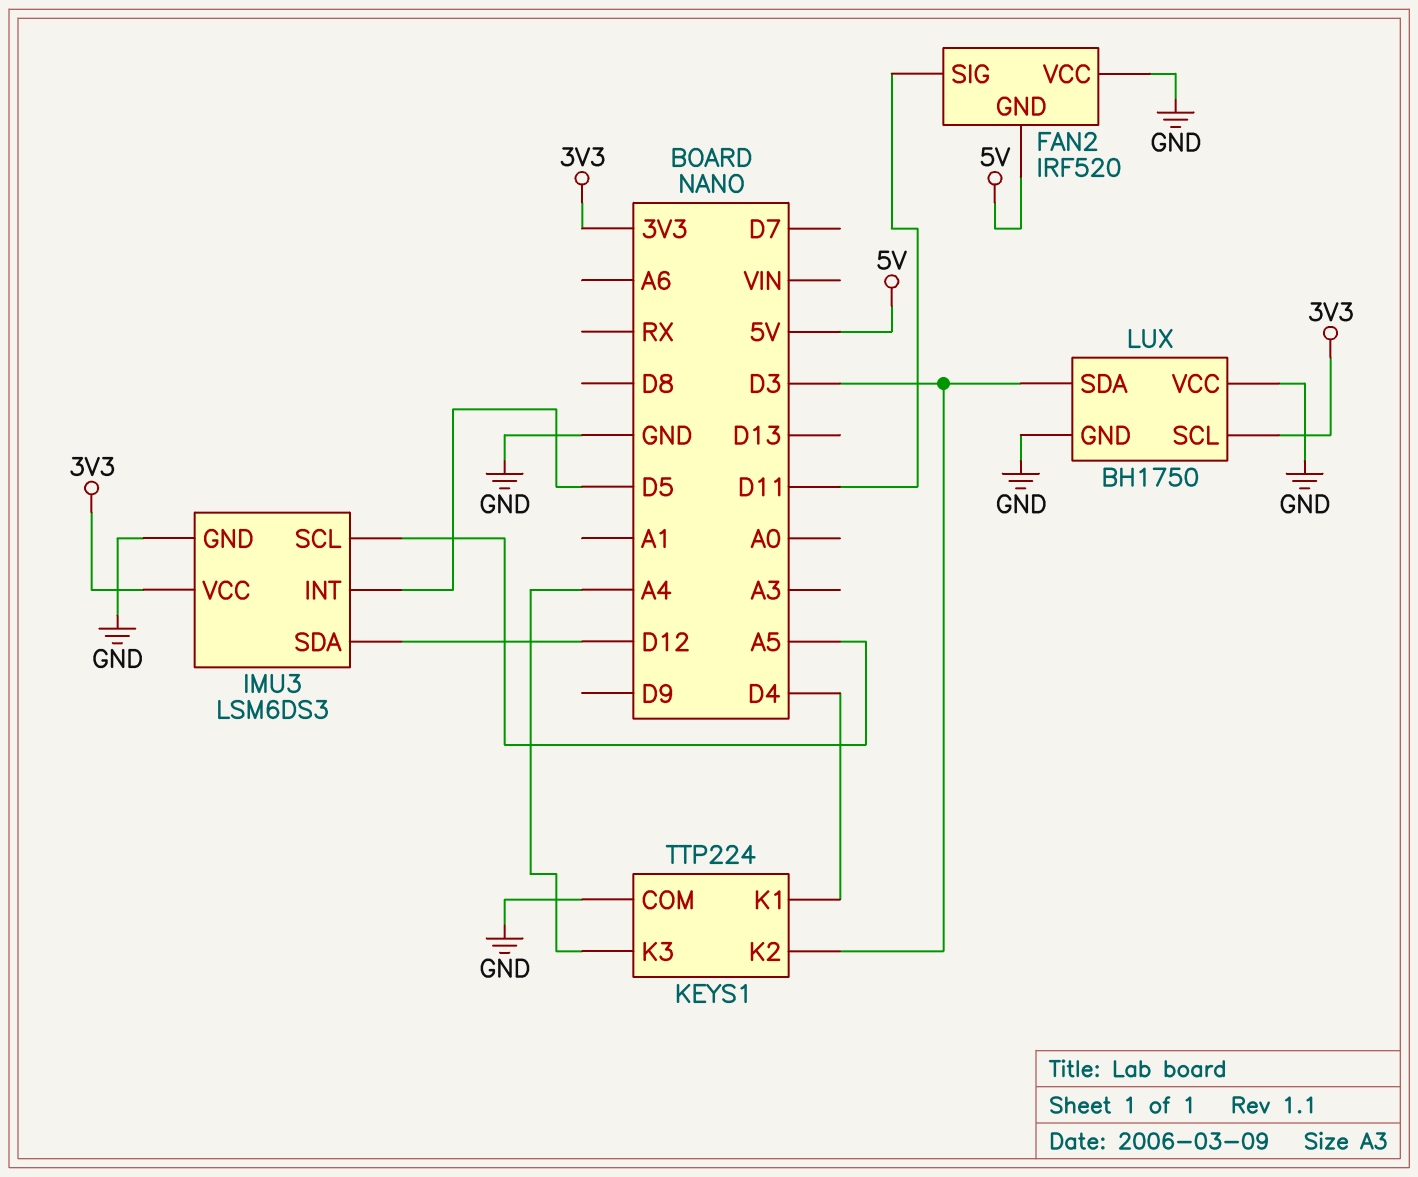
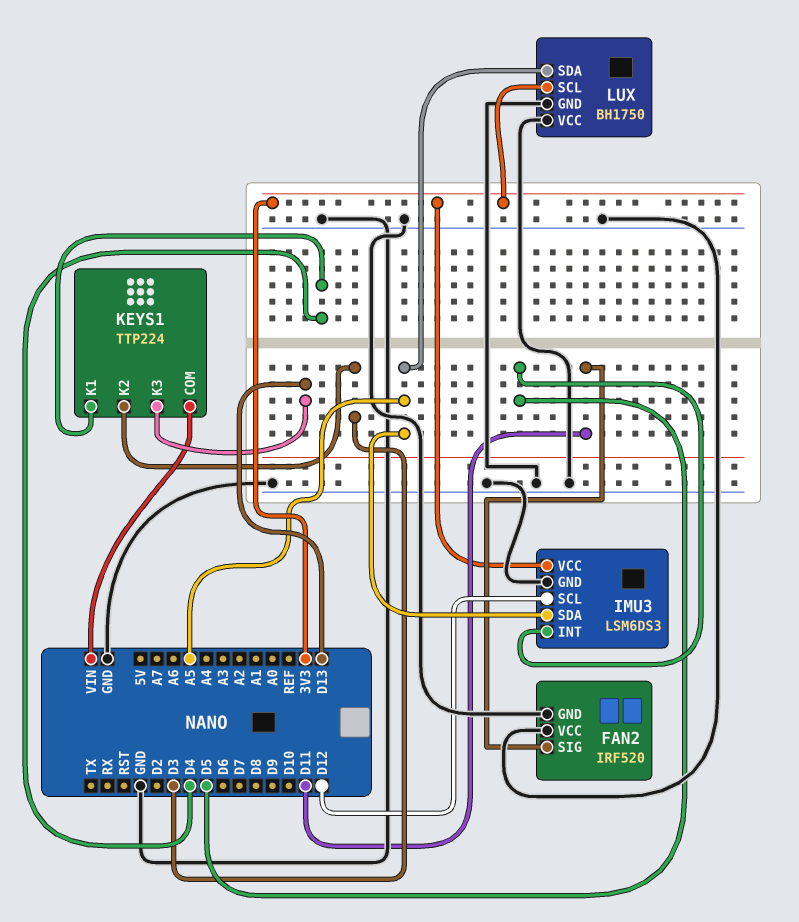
FAN2 pin GND: 5V -> GND
IMU3 pin SCL: A5 -> D12
IMU3 pin SDA: D12 -> A5
KEYS1 pin COM: GND -> VIN
KEYS1 pin K3: A4 -> D13
LUX pin SDA: D3 -> A5

